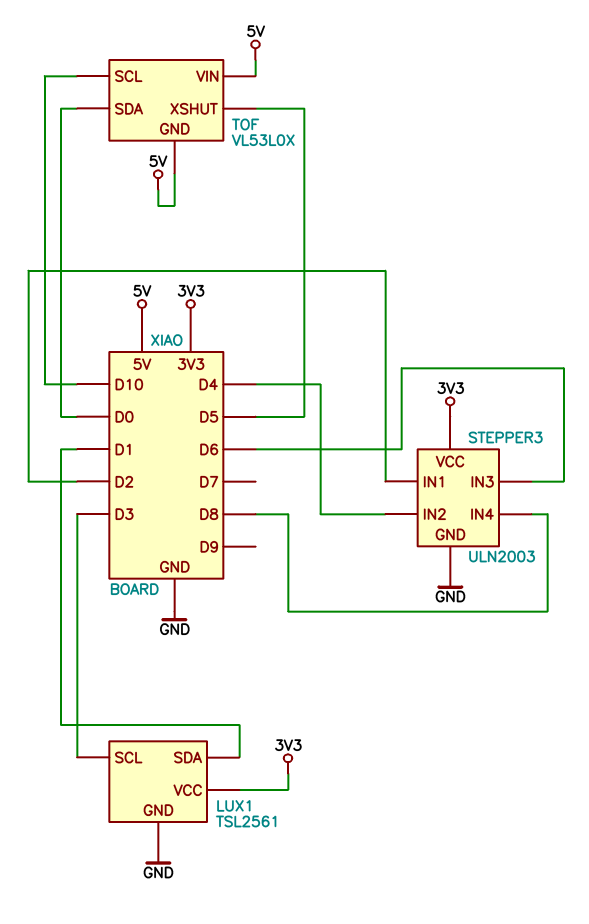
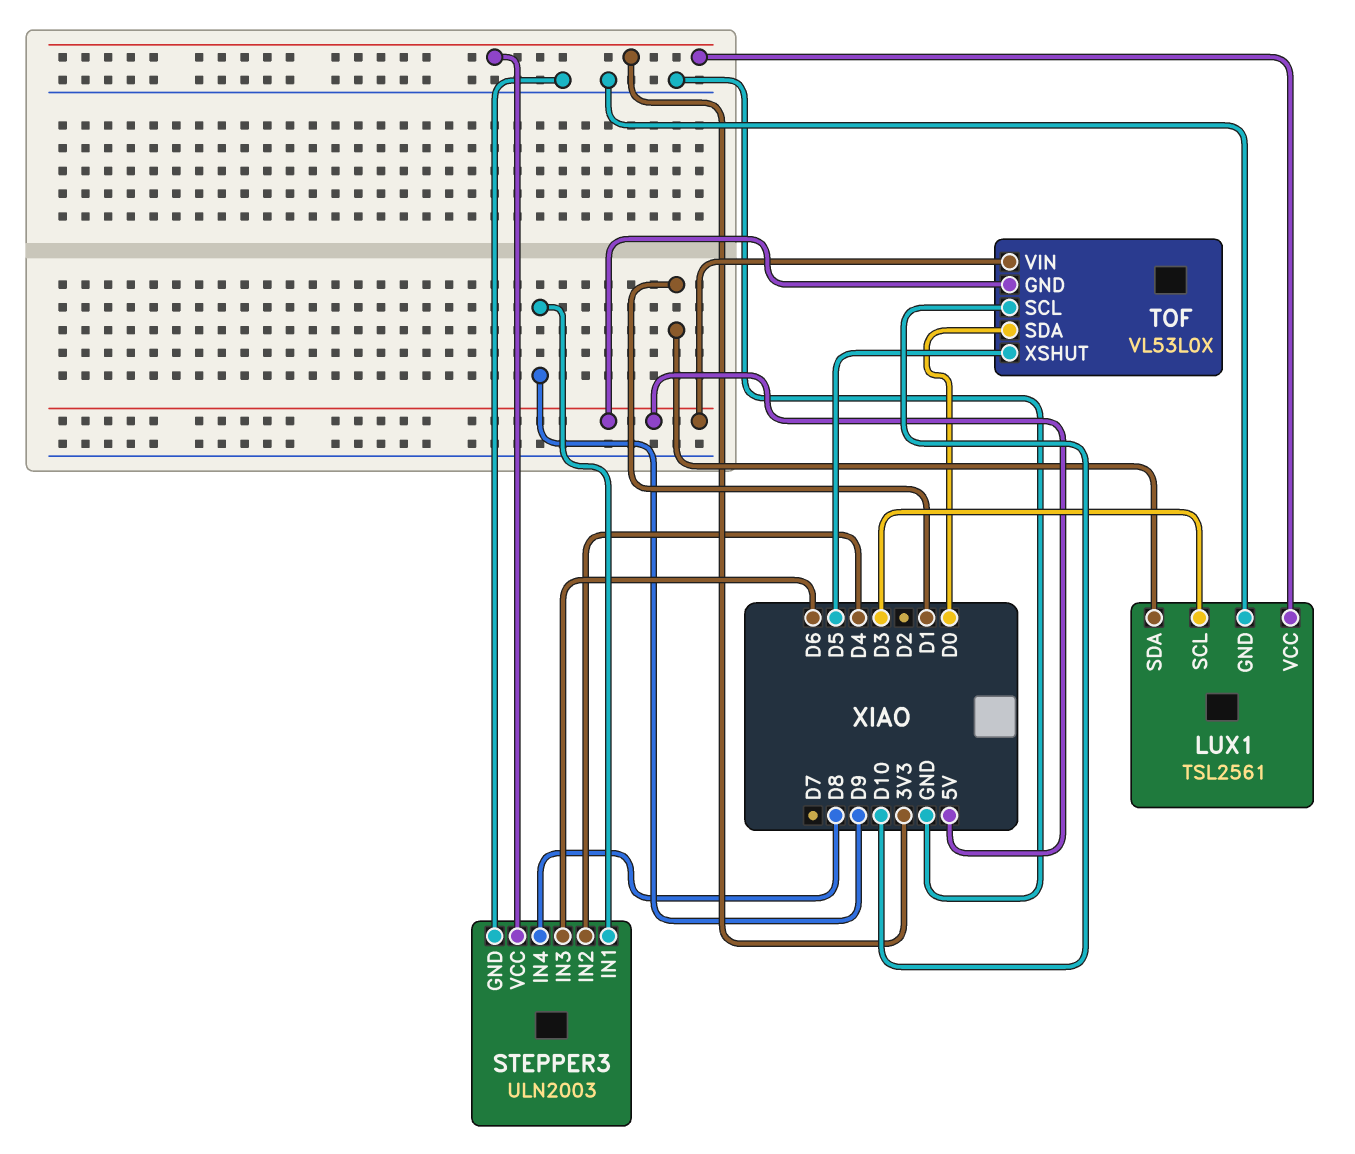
STEPPER3 pin IN1: D2 -> D9

